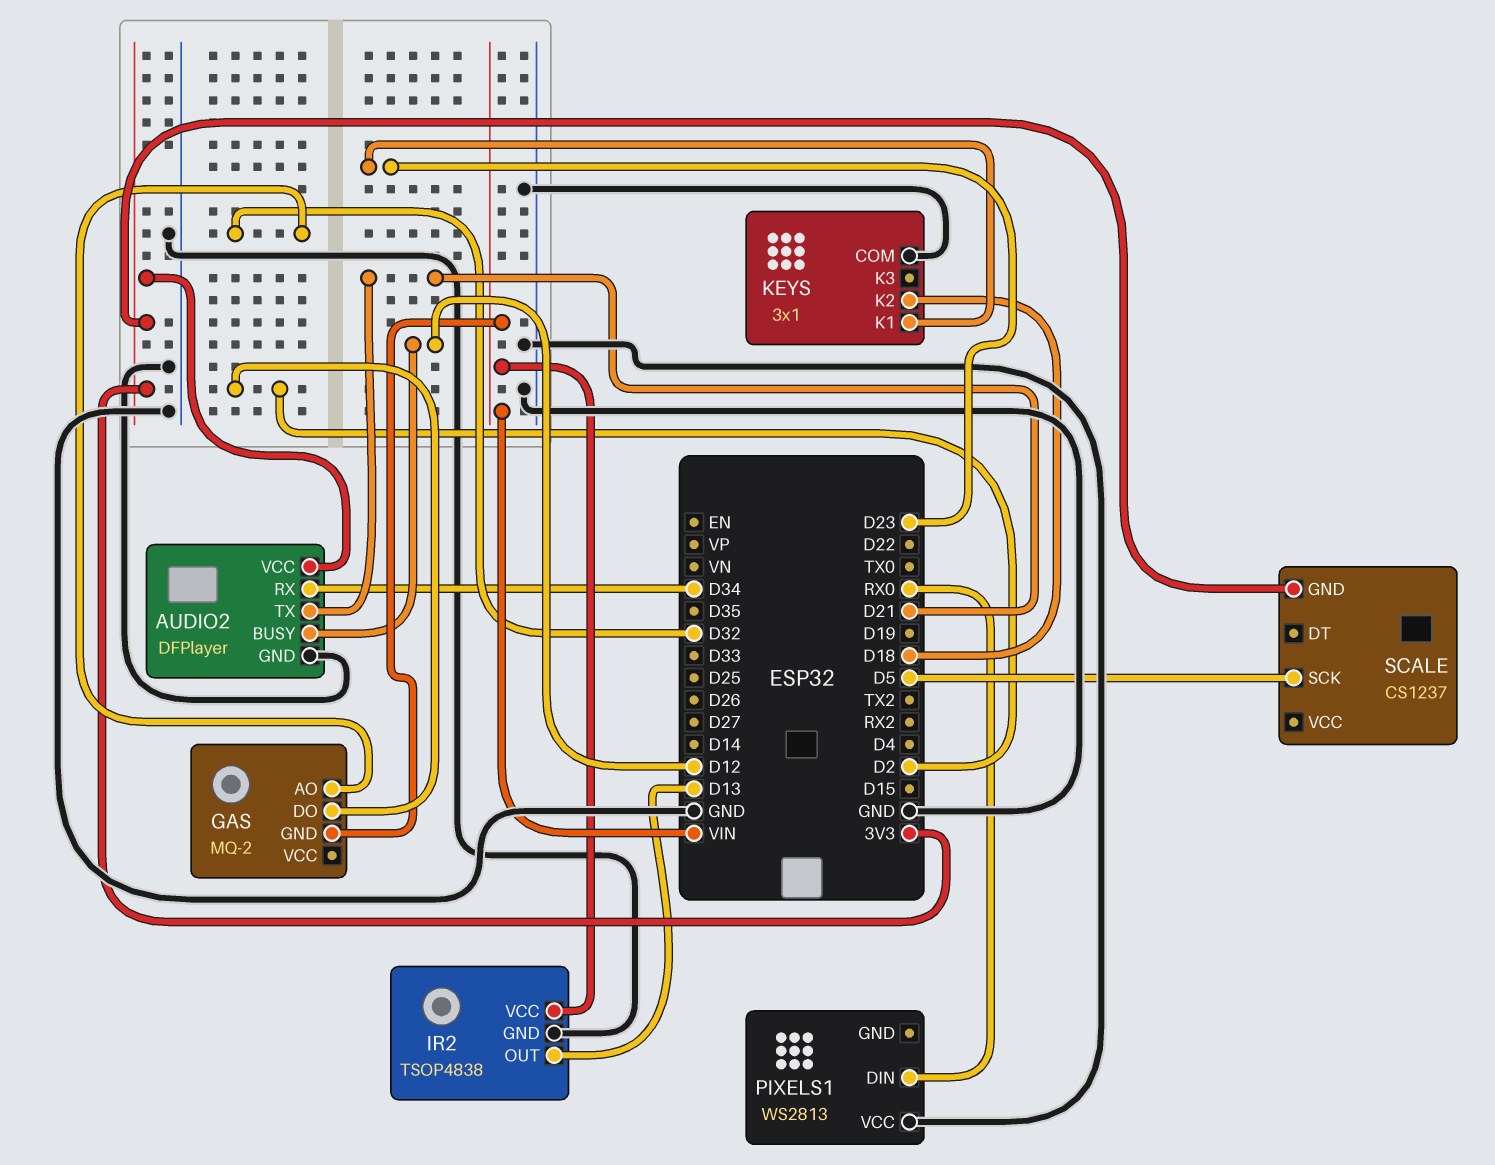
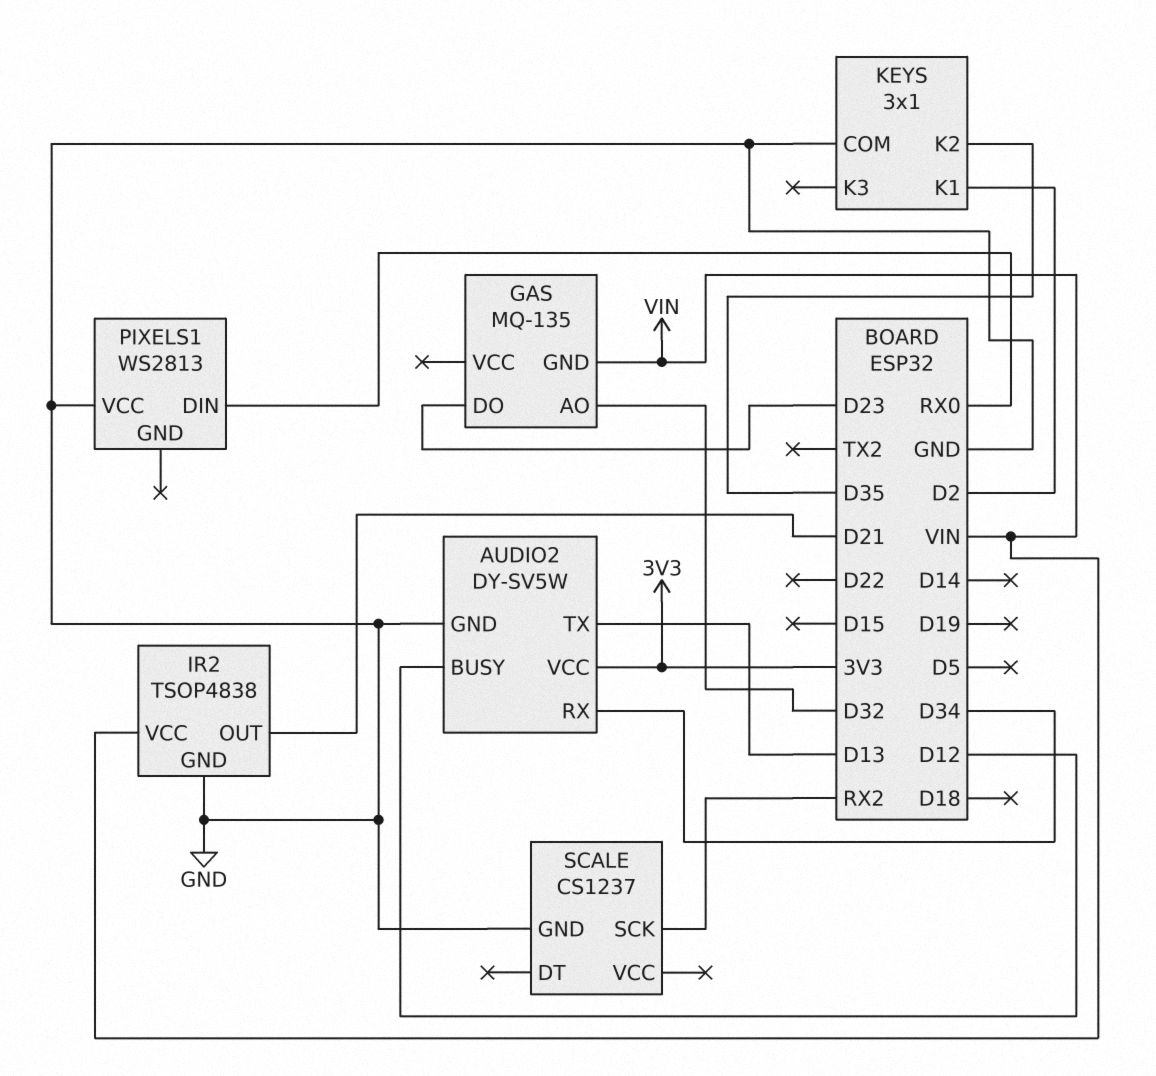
AUDIO2: DFPlayer -> DY-SV5W
AUDIO2 pin TX: D21 -> D13
GAS: MQ-2 -> MQ-135
GAS pin DO: D2 -> D23
IR2 pin OUT: D13 -> D21
KEYS pin K1: D23 -> D2
KEYS pin K2: D18 -> D35
SCALE pin GND: 3V3 -> GND
SCALE pin SCK: D5 -> RX2

